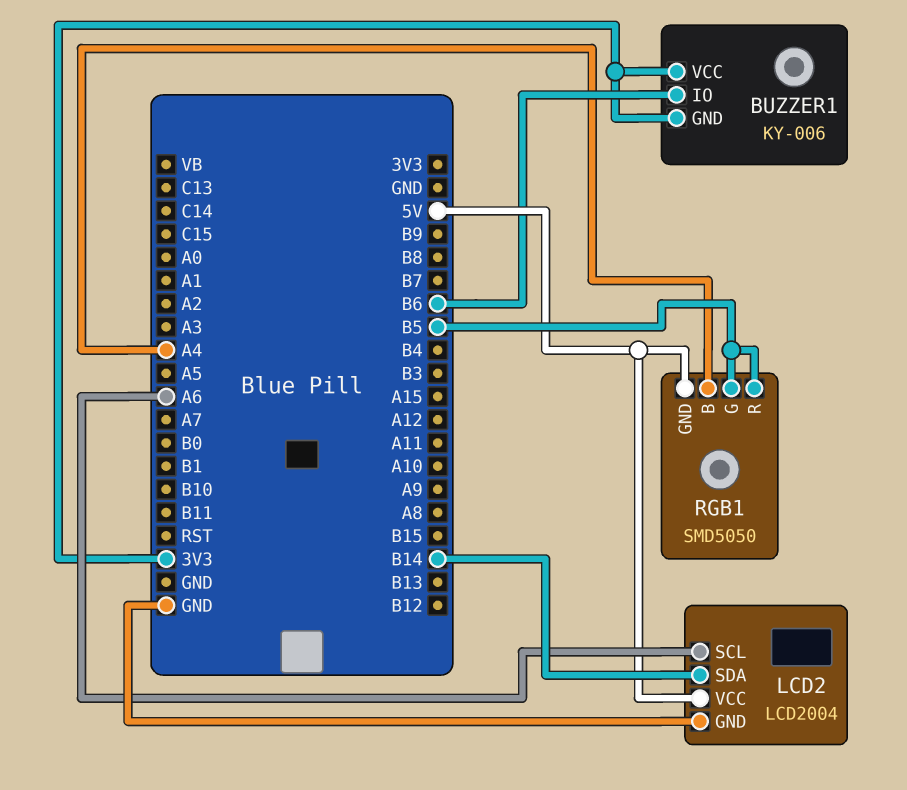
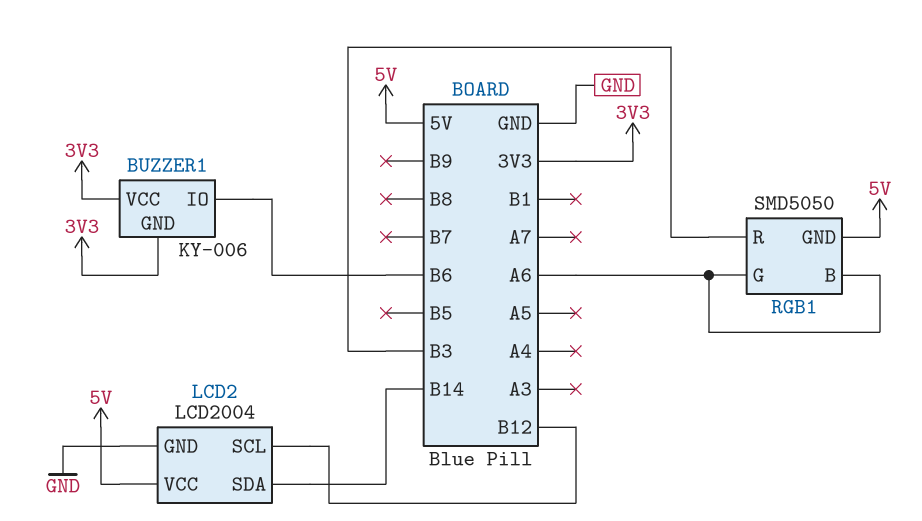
LCD2 pin SCL: A6 -> B12
RGB1 pin B: A4 -> A6
RGB1 pin G: B5 -> A6
RGB1 pin R: B5 -> B3

